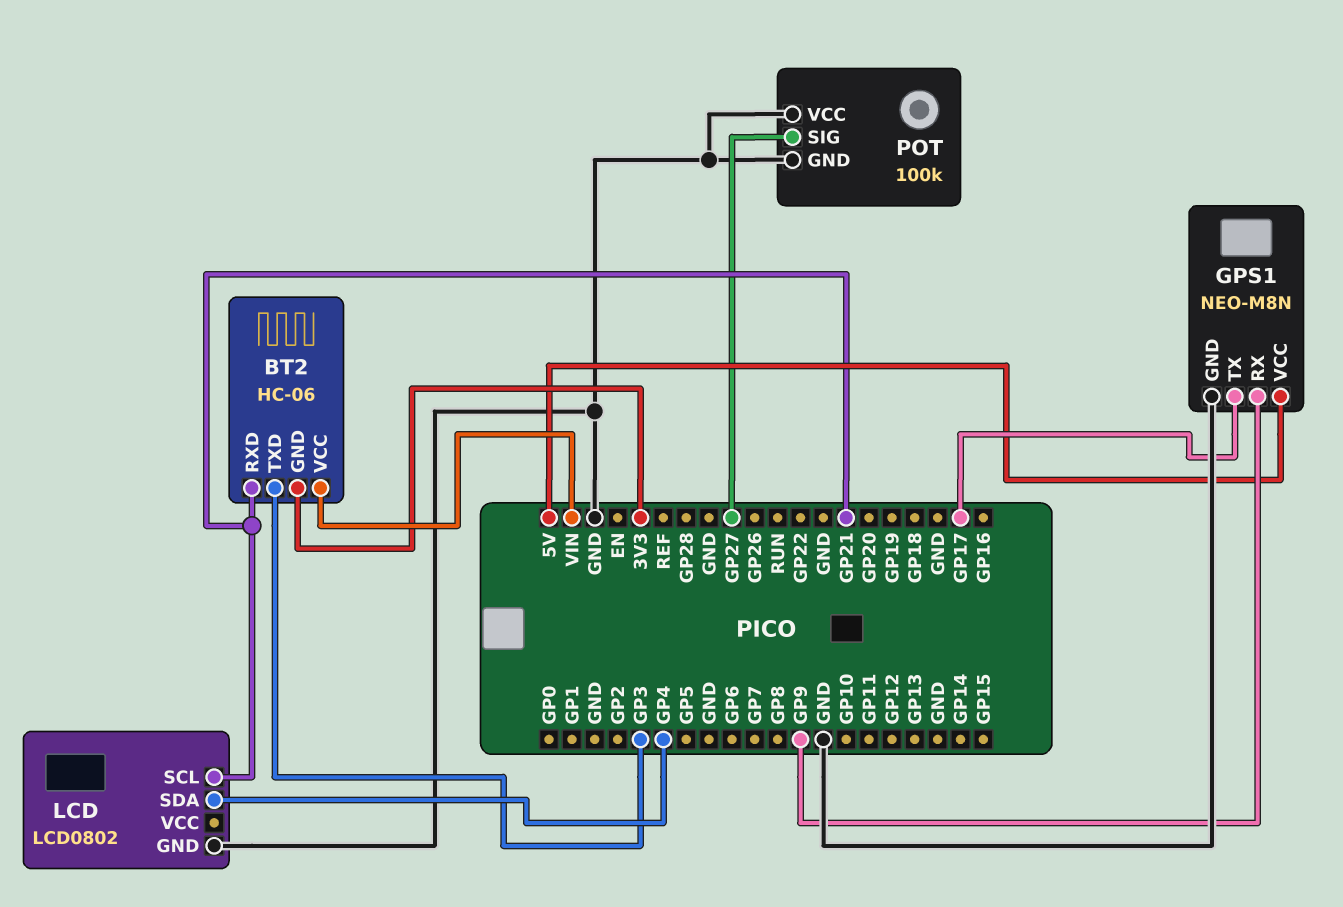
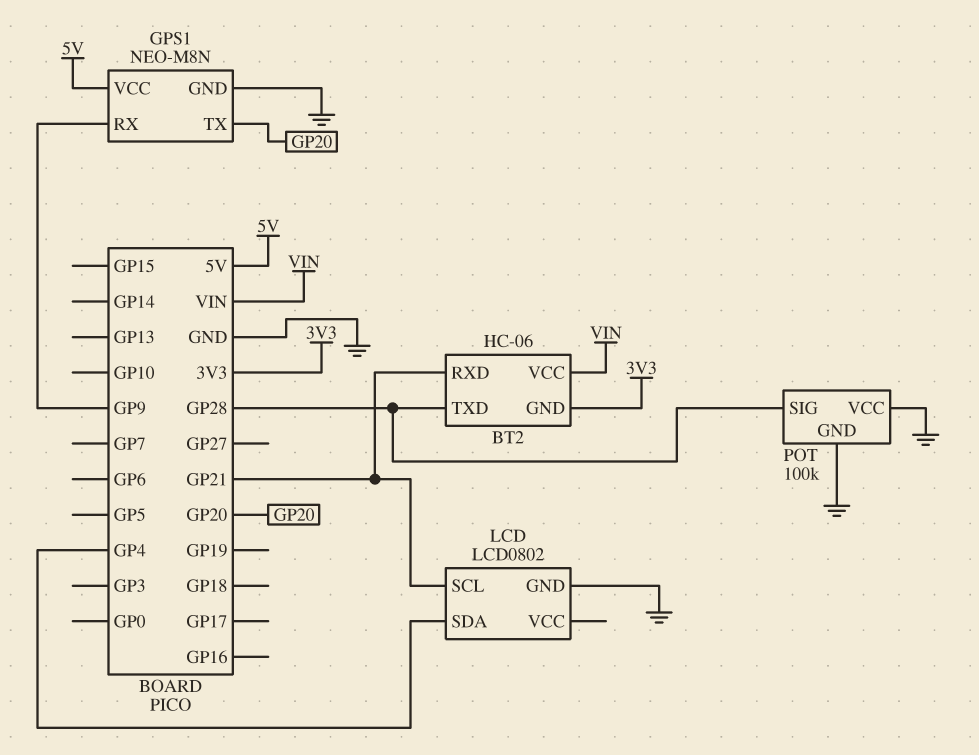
BT2 pin TXD: GP3 -> GP28
GPS1 pin TX: GP17 -> GP20
POT pin SIG: GP27 -> GP28

